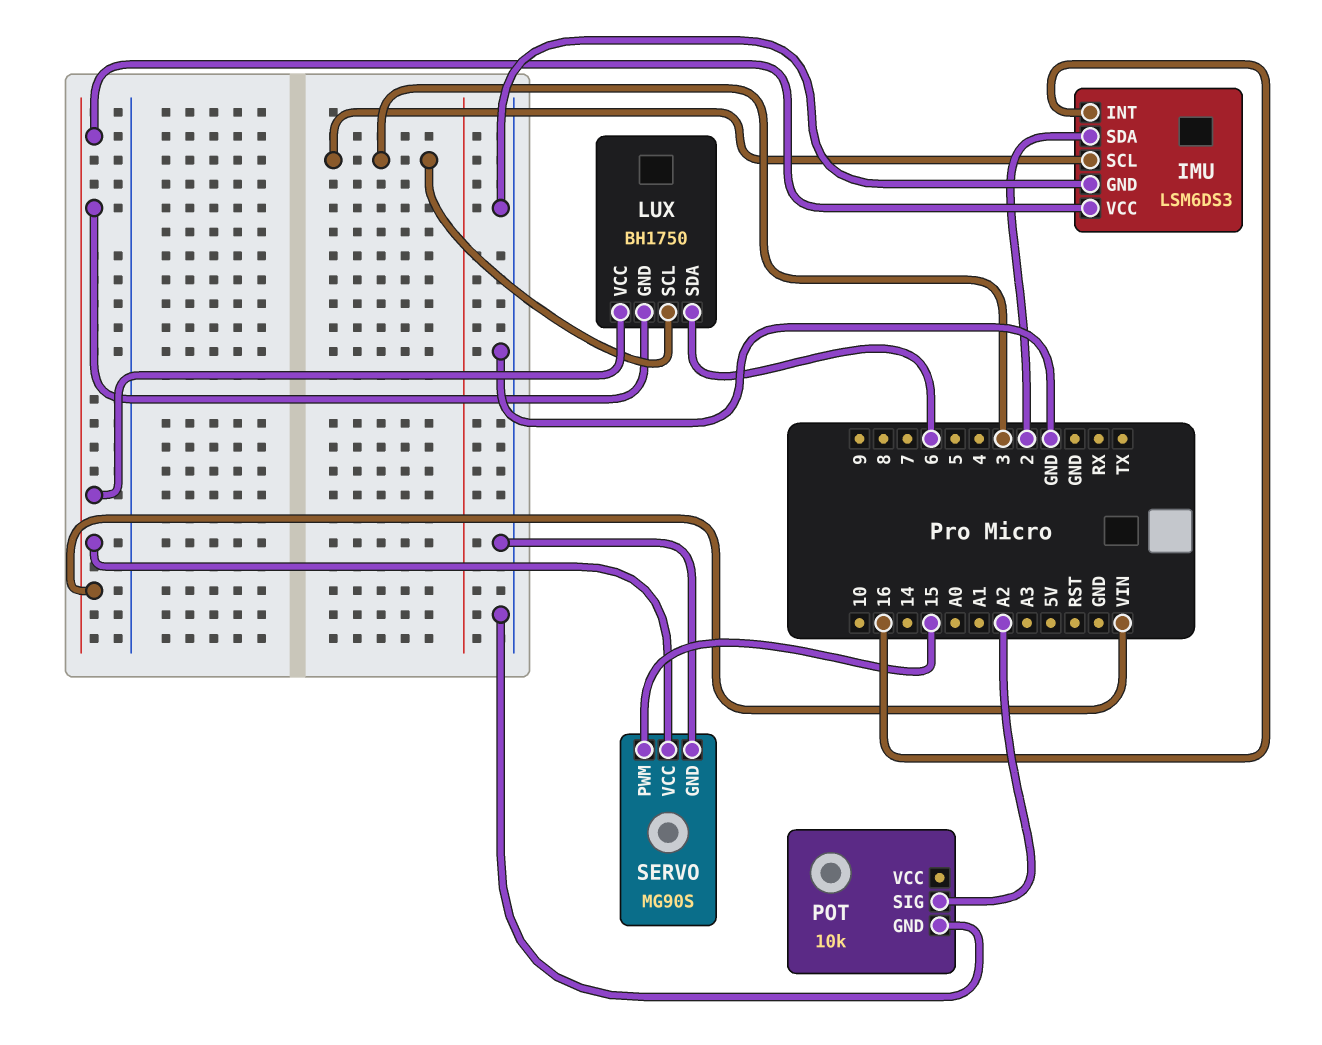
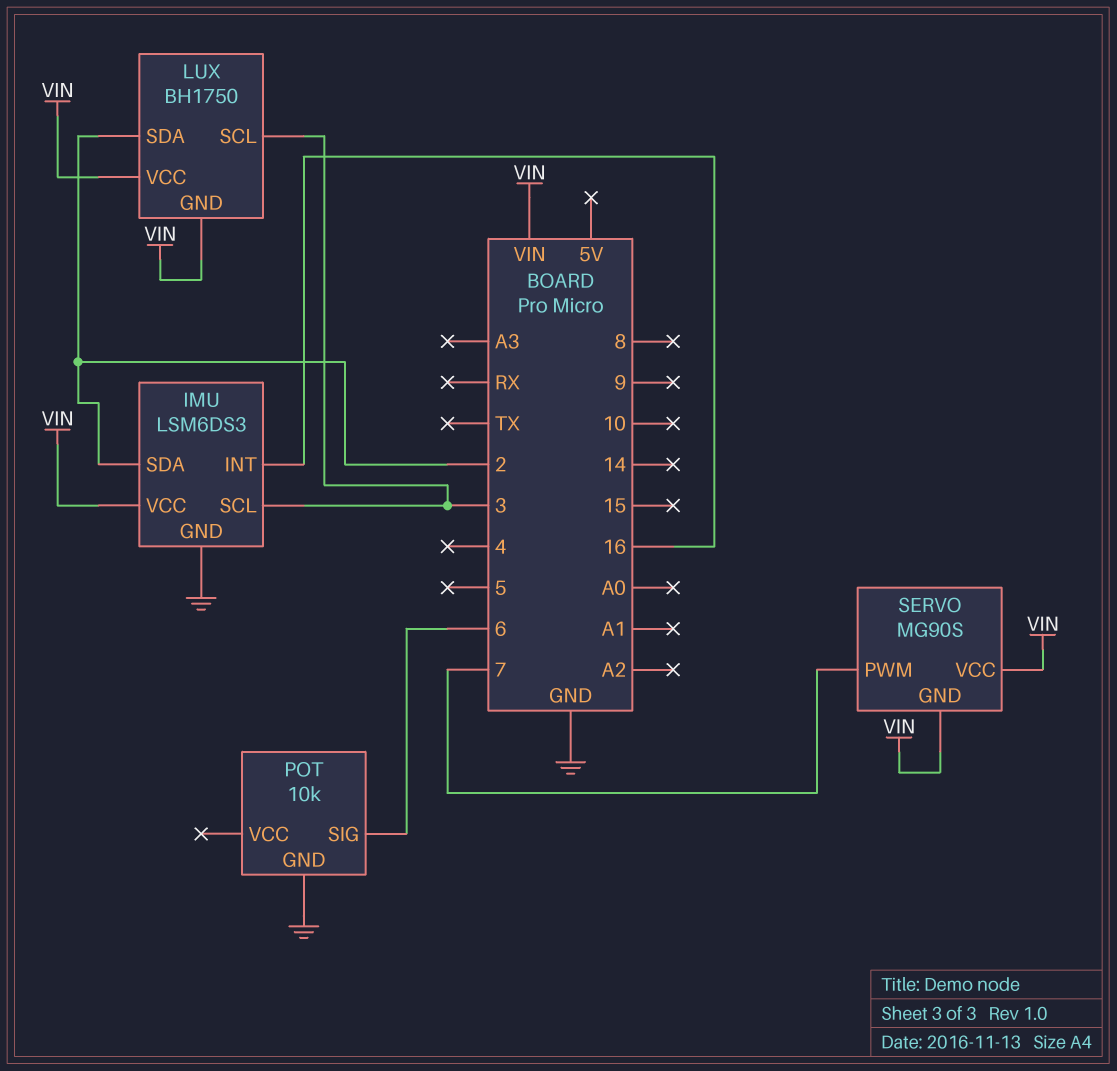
LUX pin SDA: 6 -> 2
POT pin SIG: A2 -> 6
SERVO pin GND: GND -> VIN
SERVO pin PWM: 15 -> 7

